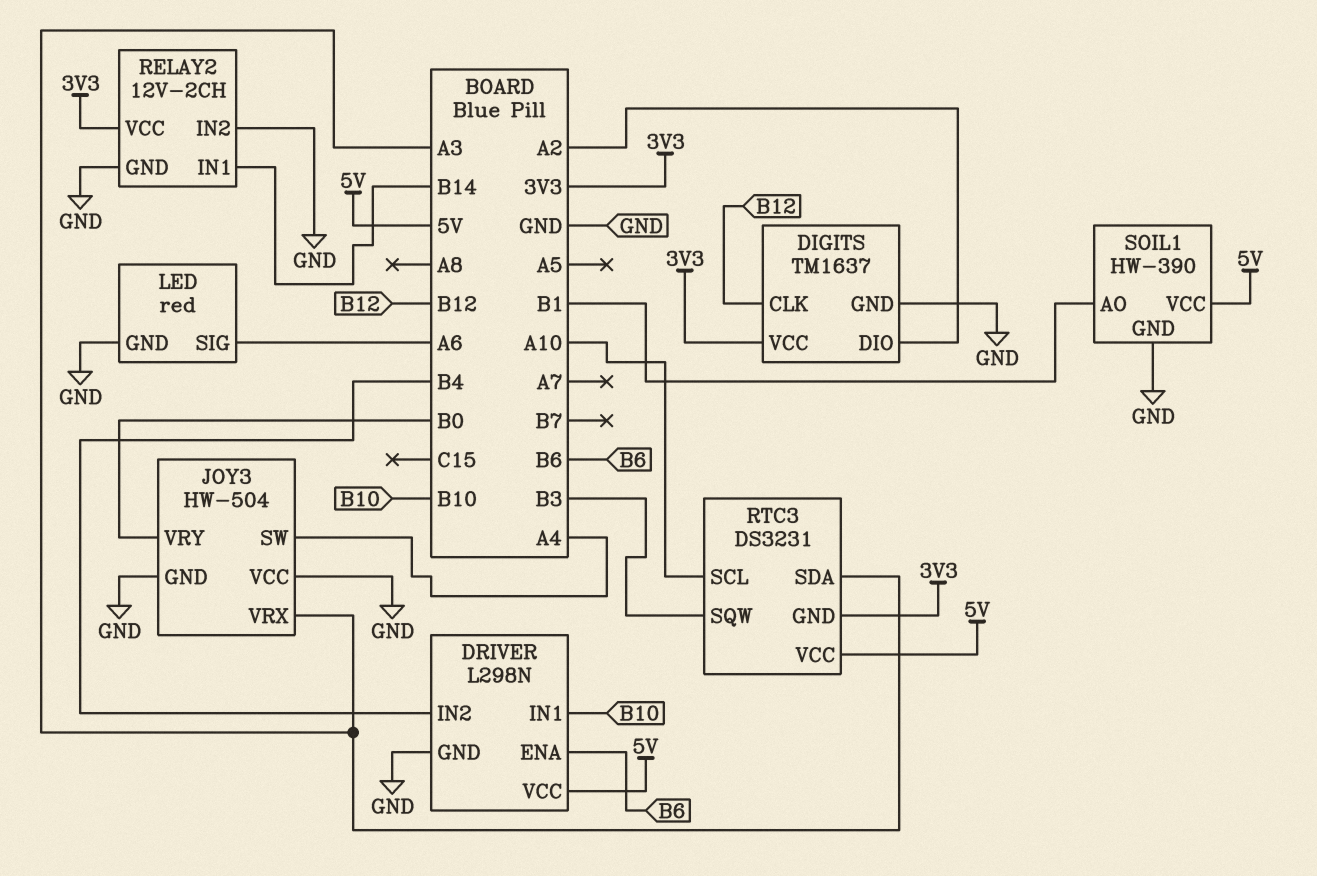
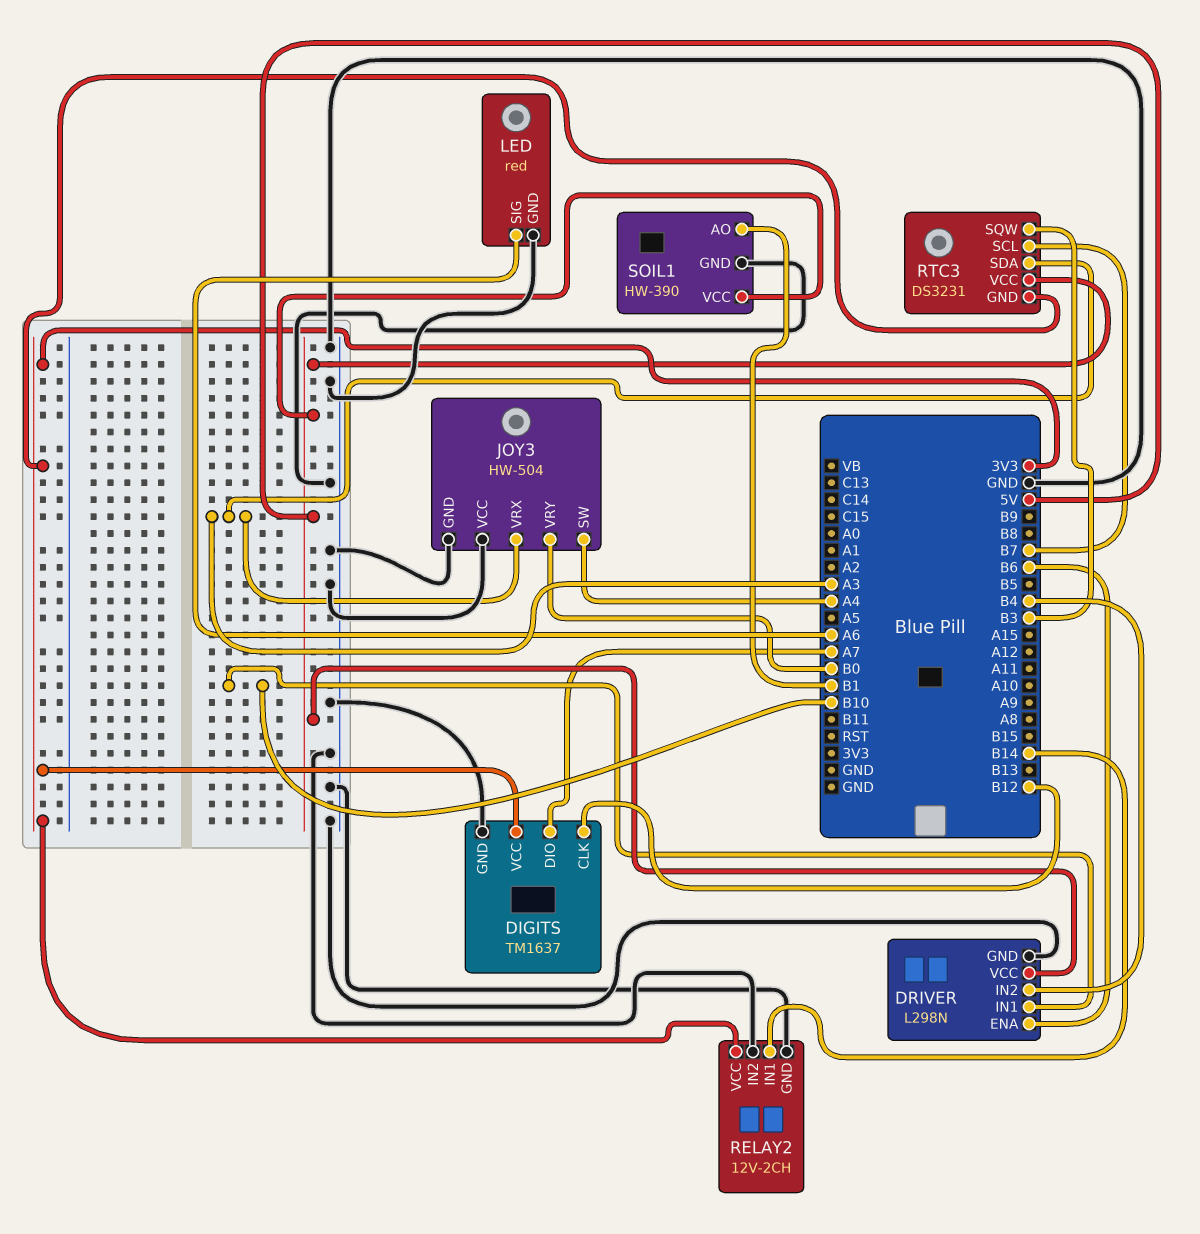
DIGITS pin DIO: A2 -> A7
RTC3 pin SCL: A10 -> B7

